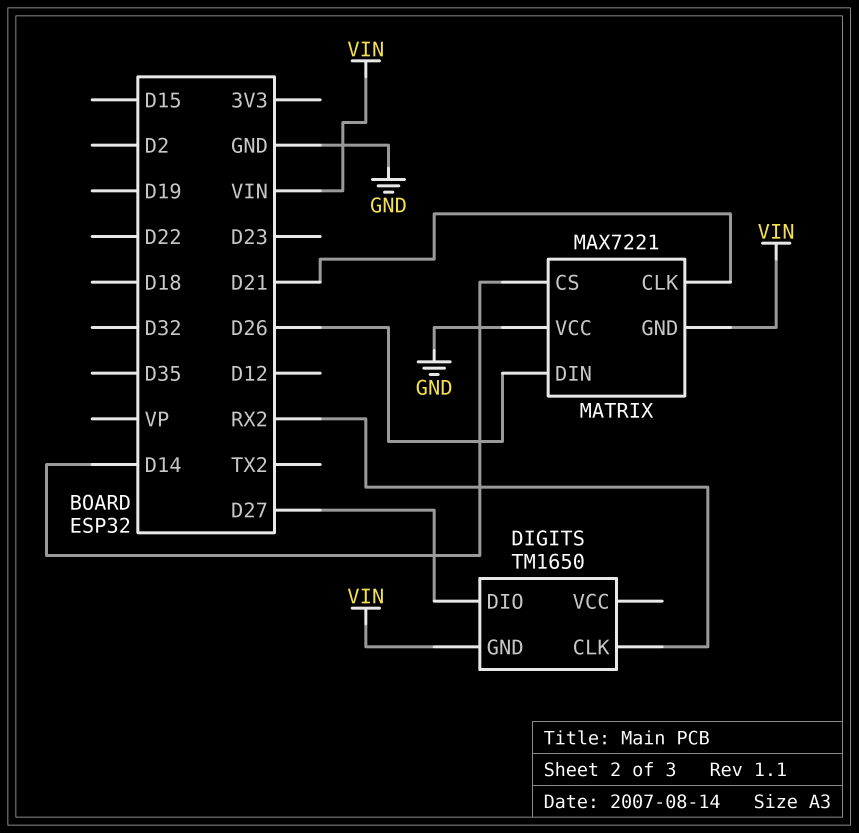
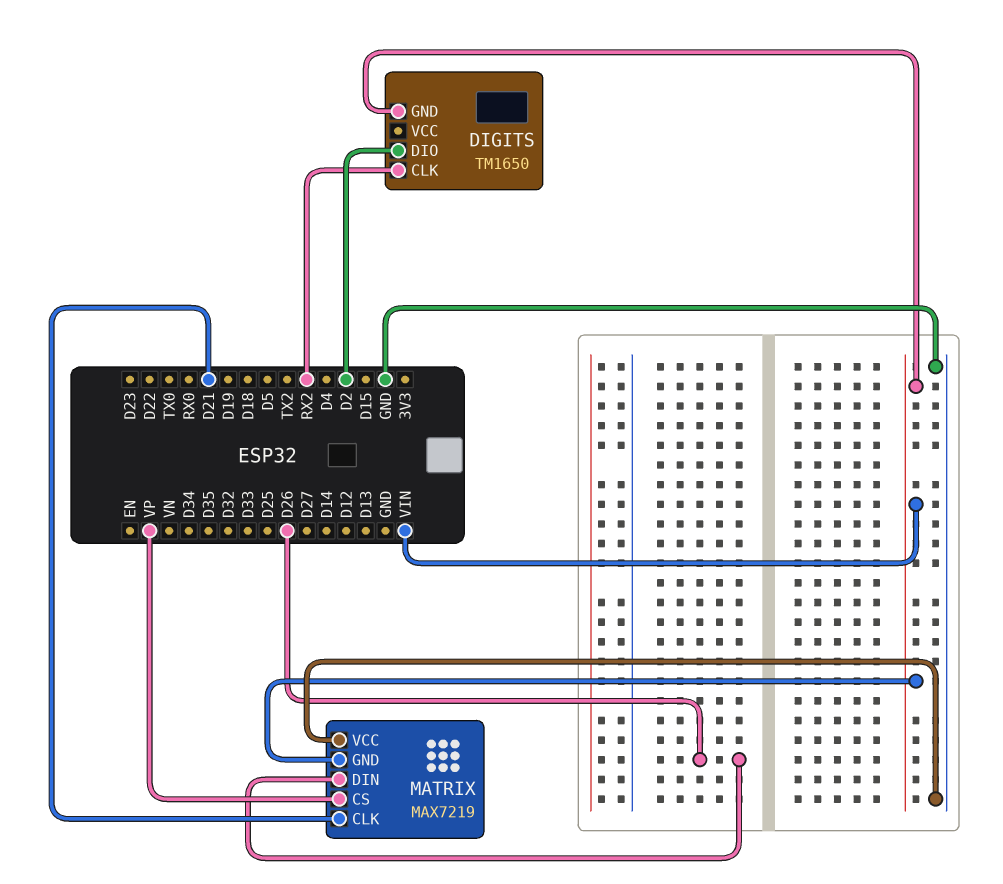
DIGITS pin DIO: D27 -> D2
MATRIX: MAX7221 -> MAX7219
MATRIX pin CS: D14 -> VP

